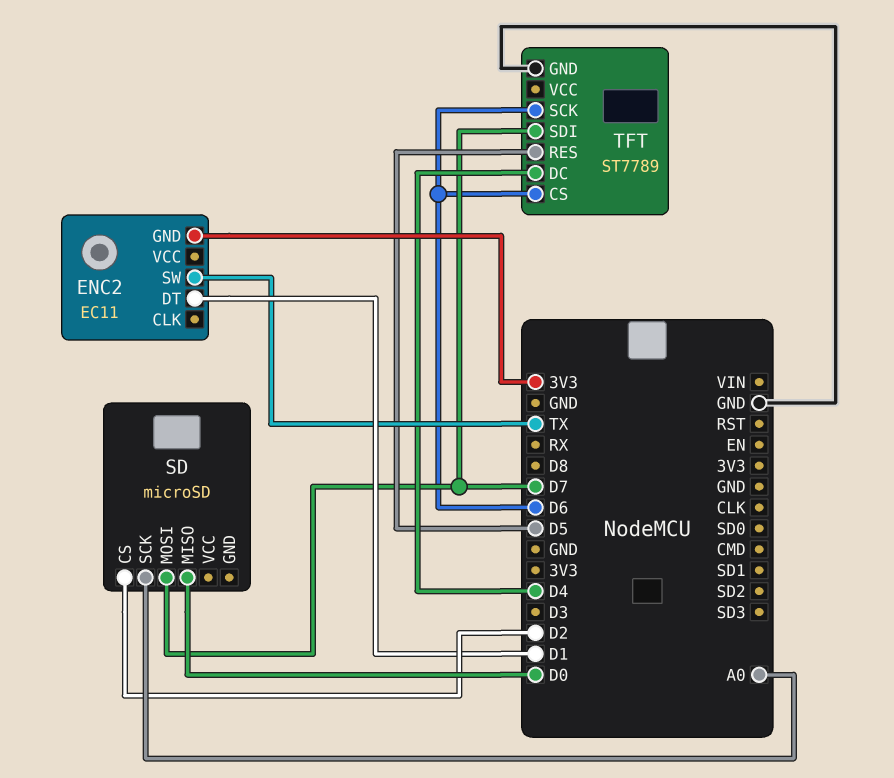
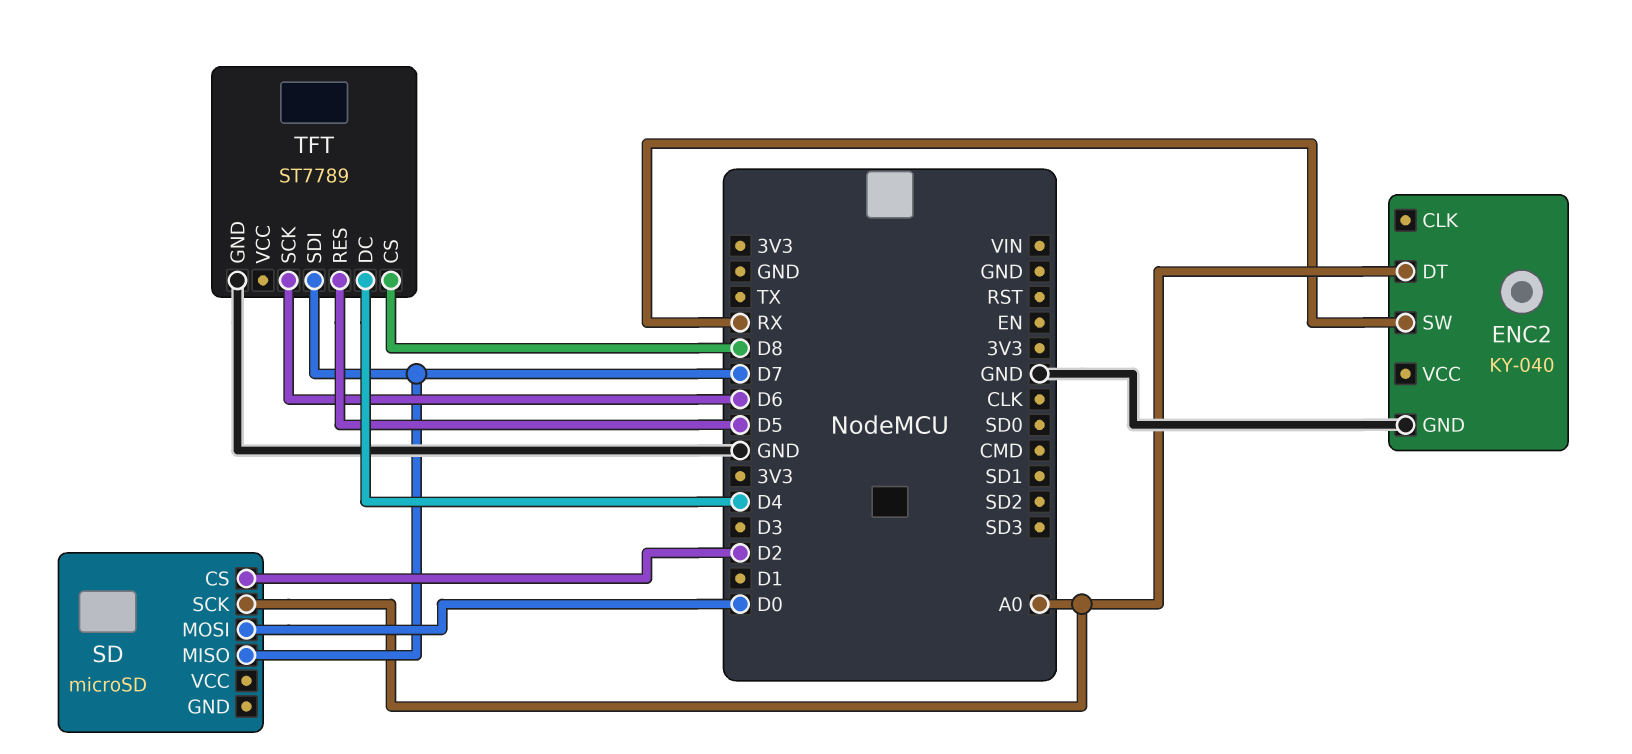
ENC2: EC11 -> KY-040
ENC2 pin DT: D1 -> A0
ENC2 pin GND: 3V3 -> GND
ENC2 pin SW: TX -> RX
SD pin MISO: D0 -> D7
SD pin MOSI: D7 -> D0
TFT pin CS: D6 -> D8

